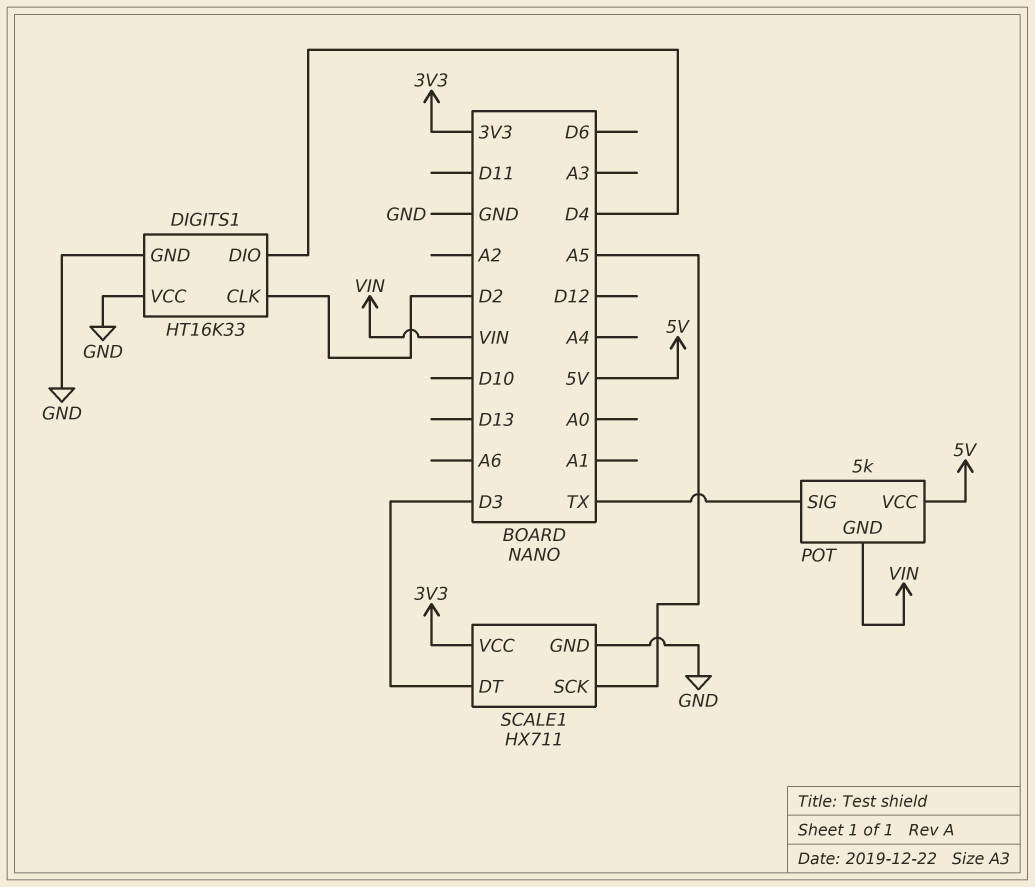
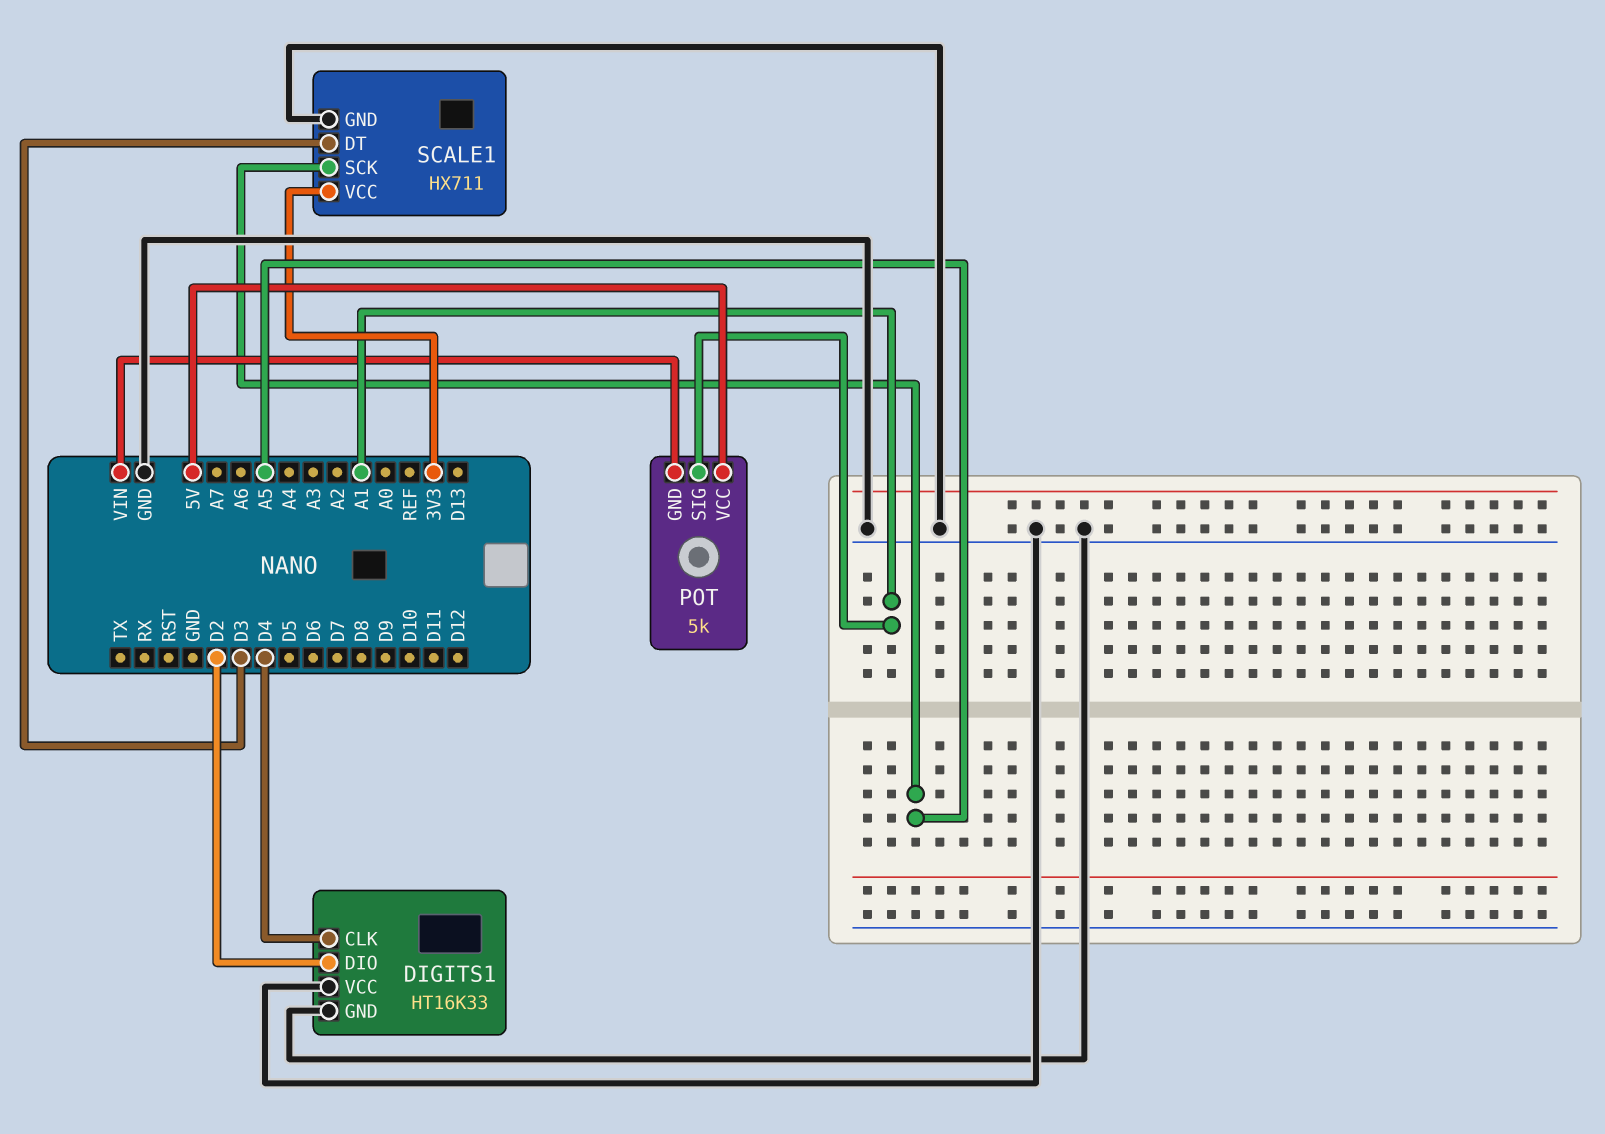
DIGITS1 pin CLK: D2 -> D4
DIGITS1 pin DIO: D4 -> D2
POT pin SIG: TX -> A1

